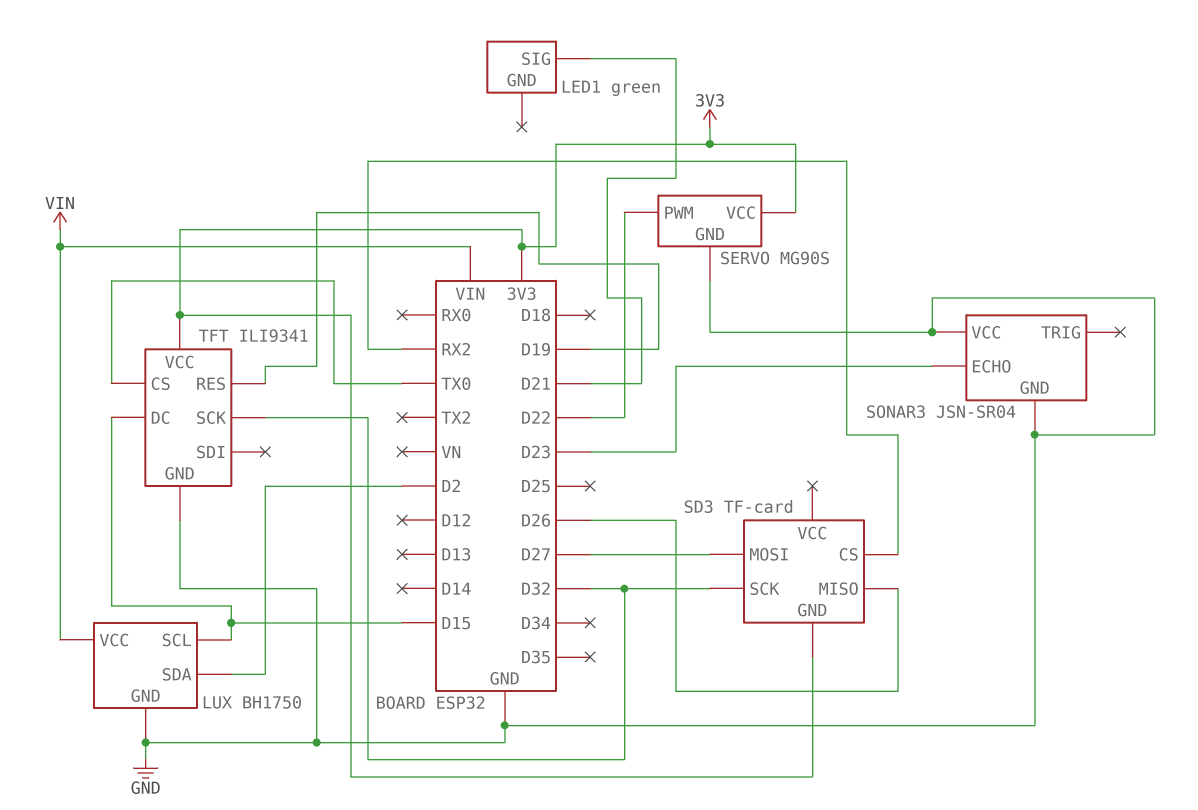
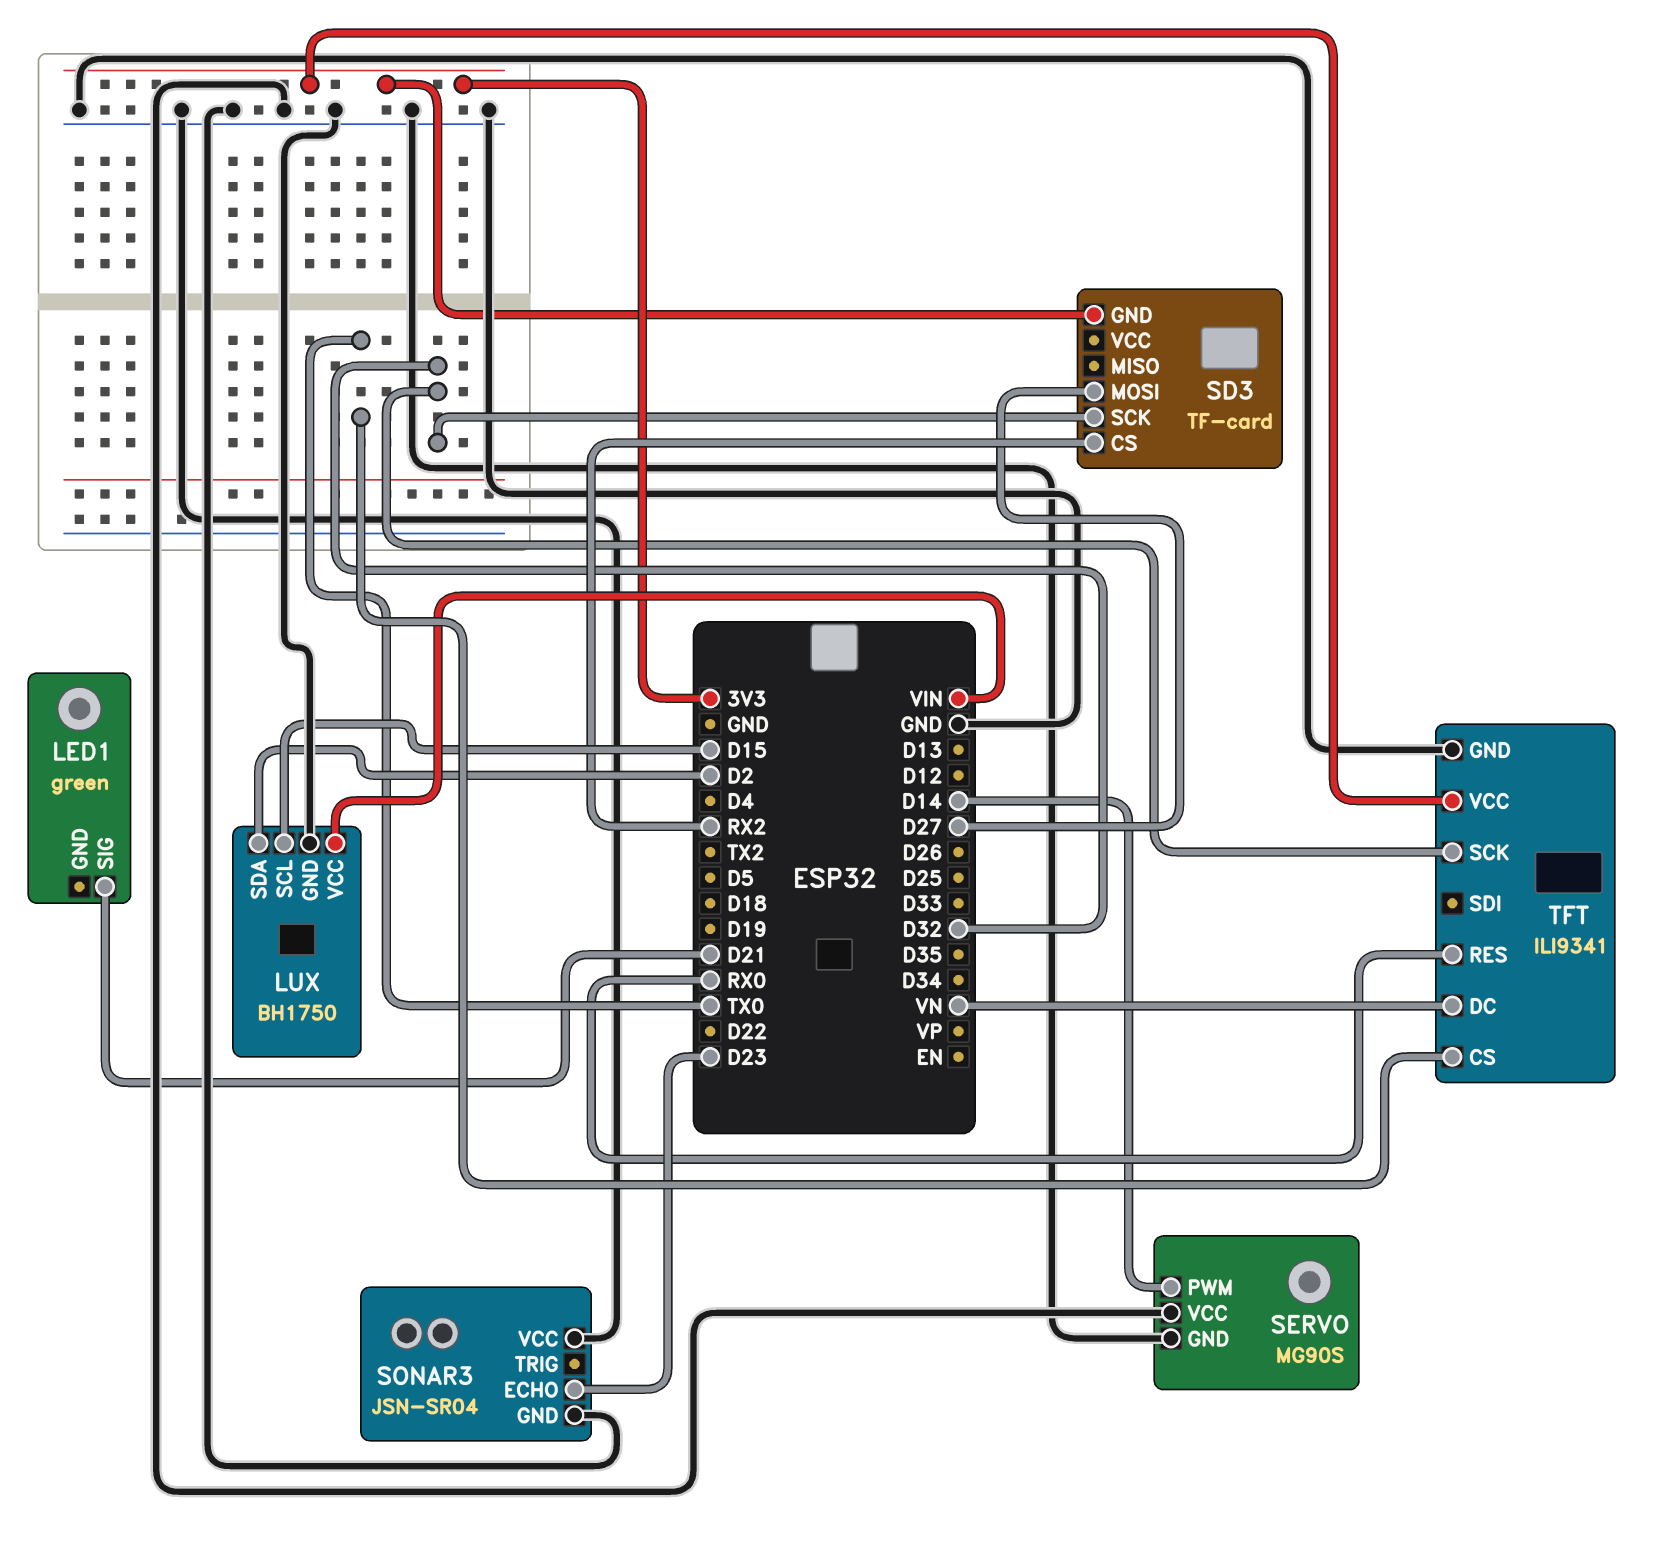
SD3 pin MISO: D26 -> none
SERVO pin PWM: D22 -> D14
SERVO pin VCC: 3V3 -> GND
TFT pin DC: D15 -> VN
TFT pin RES: D19 -> RX0

